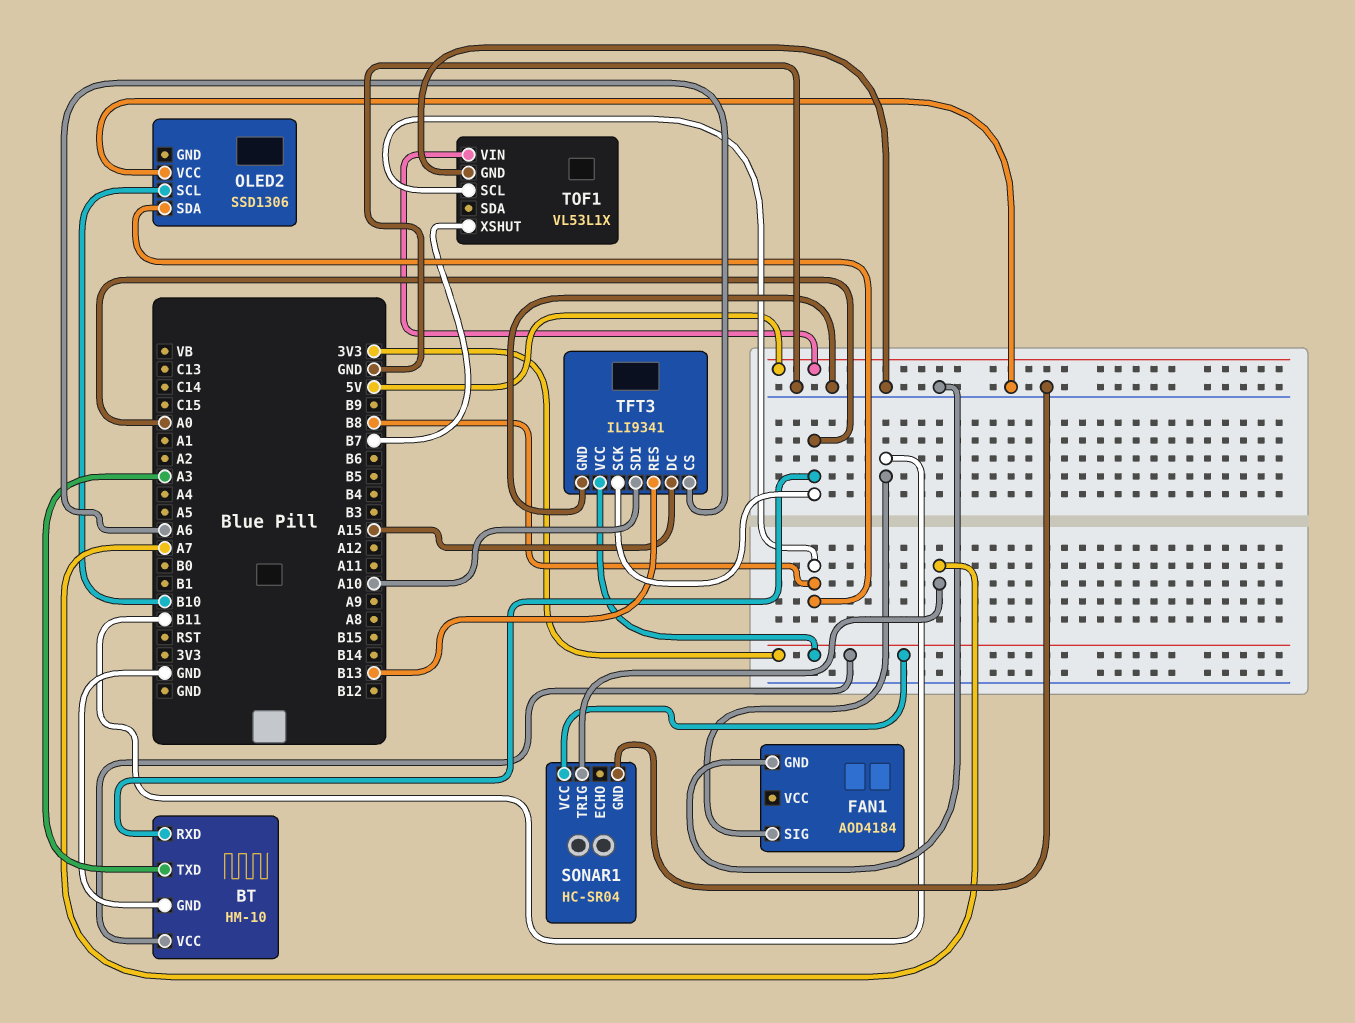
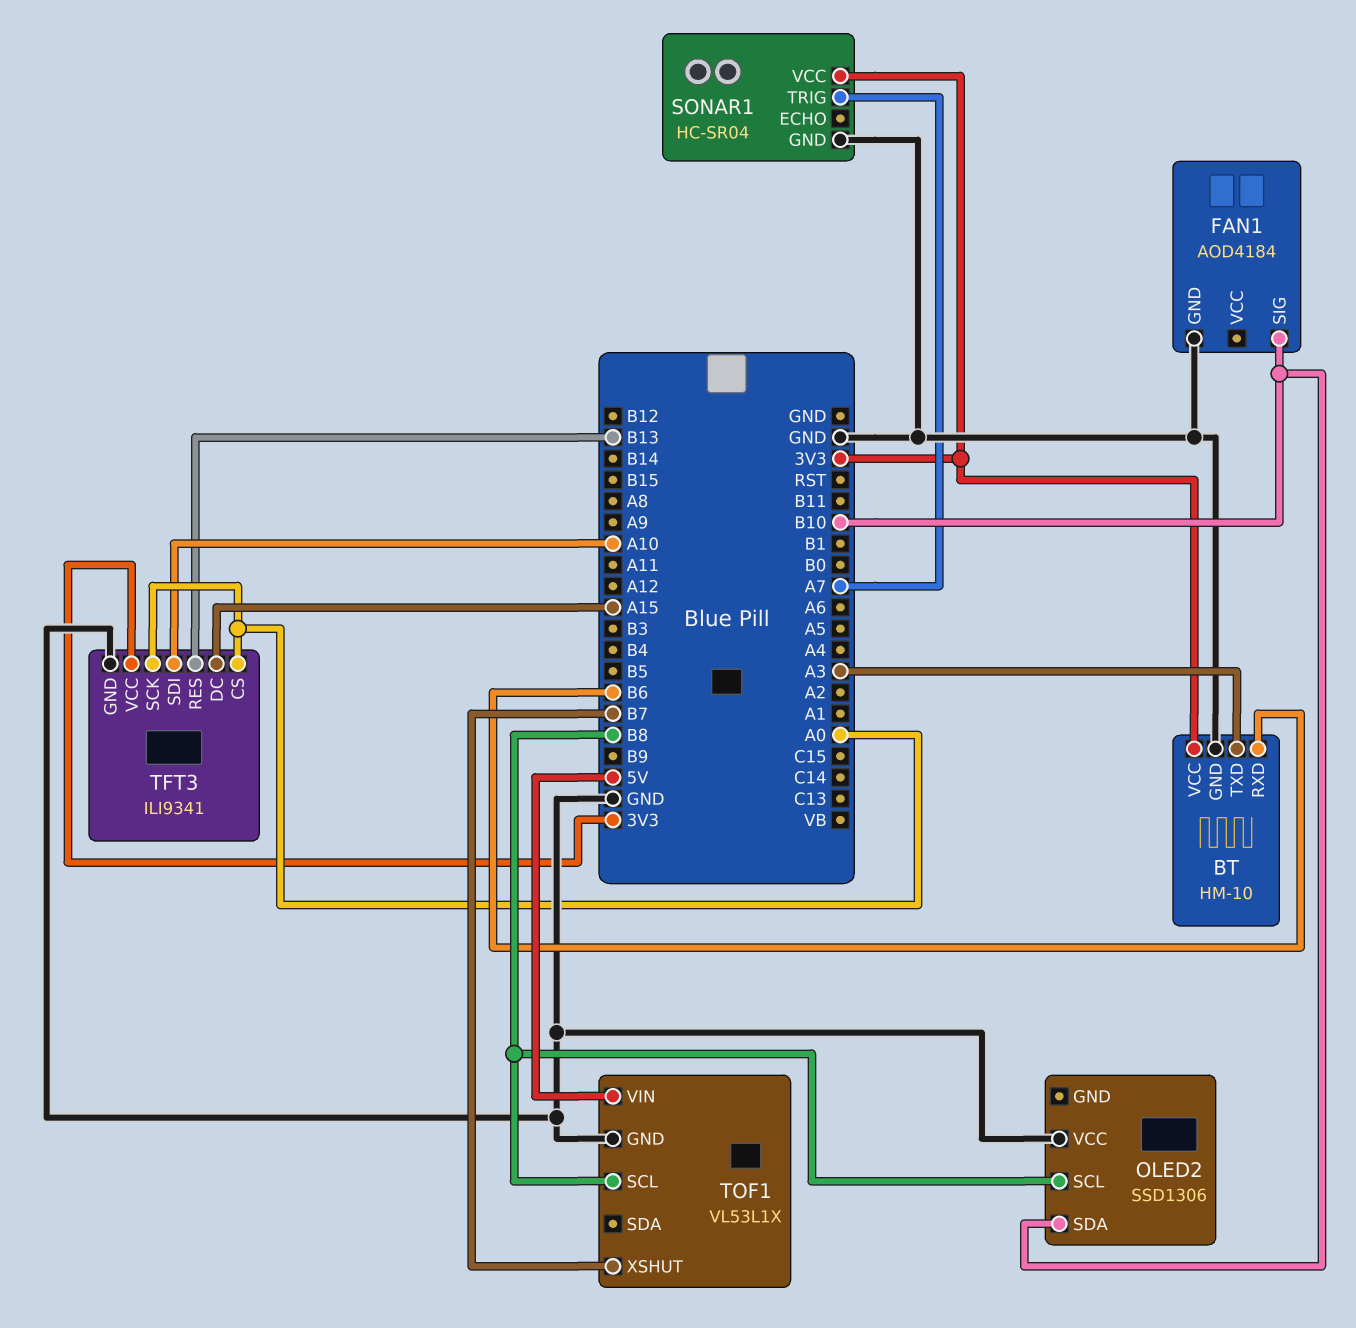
BT pin RXD: A0 -> B6
FAN1 pin SIG: B11 -> B10
OLED2 pin SCL: B10 -> B8
OLED2 pin SDA: B8 -> B10
TFT3 pin CS: A6 -> A0

